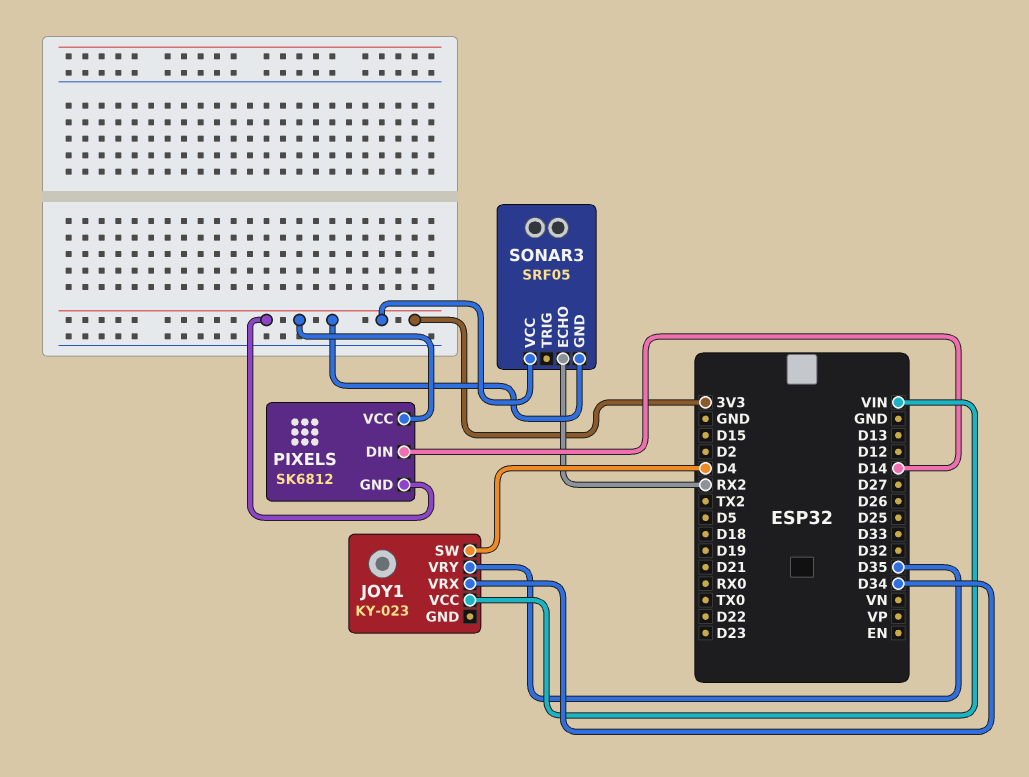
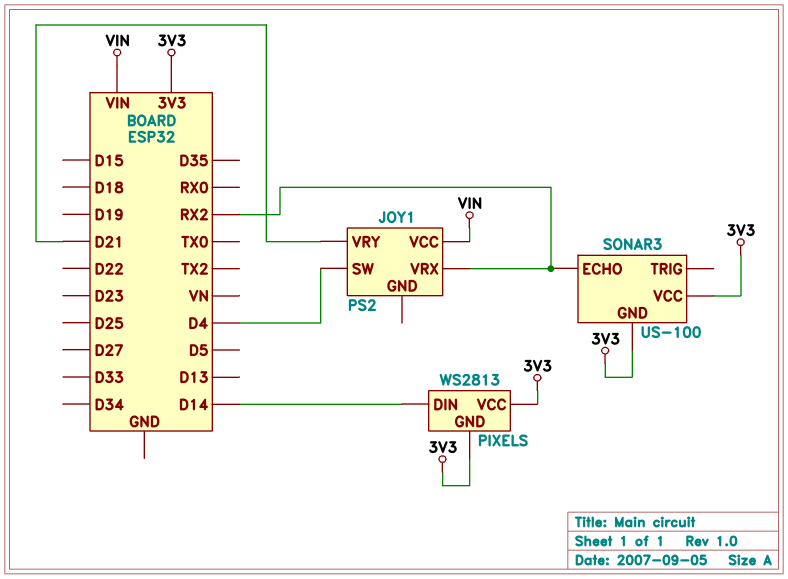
JOY1: KY-023 -> PS2
JOY1 pin VRX: D34 -> RX2
JOY1 pin VRY: D35 -> D21
PIXELS: SK6812 -> WS2813
SONAR3: SRF05 -> US-100

